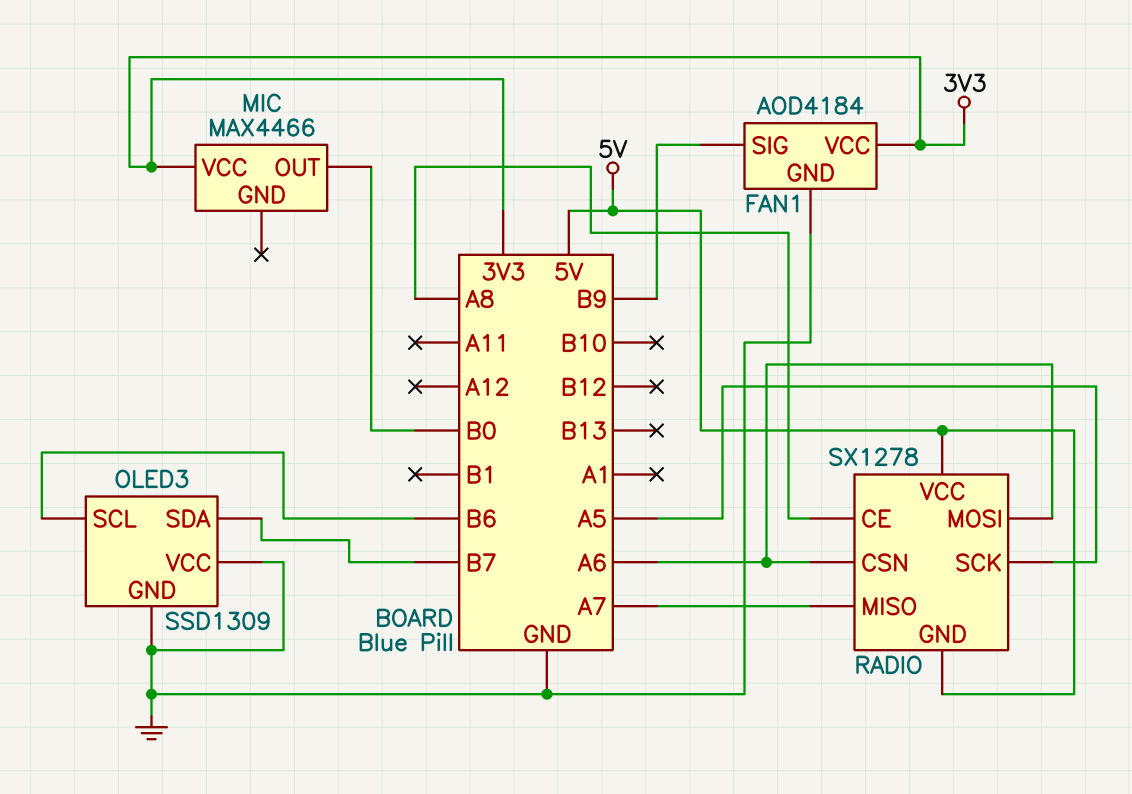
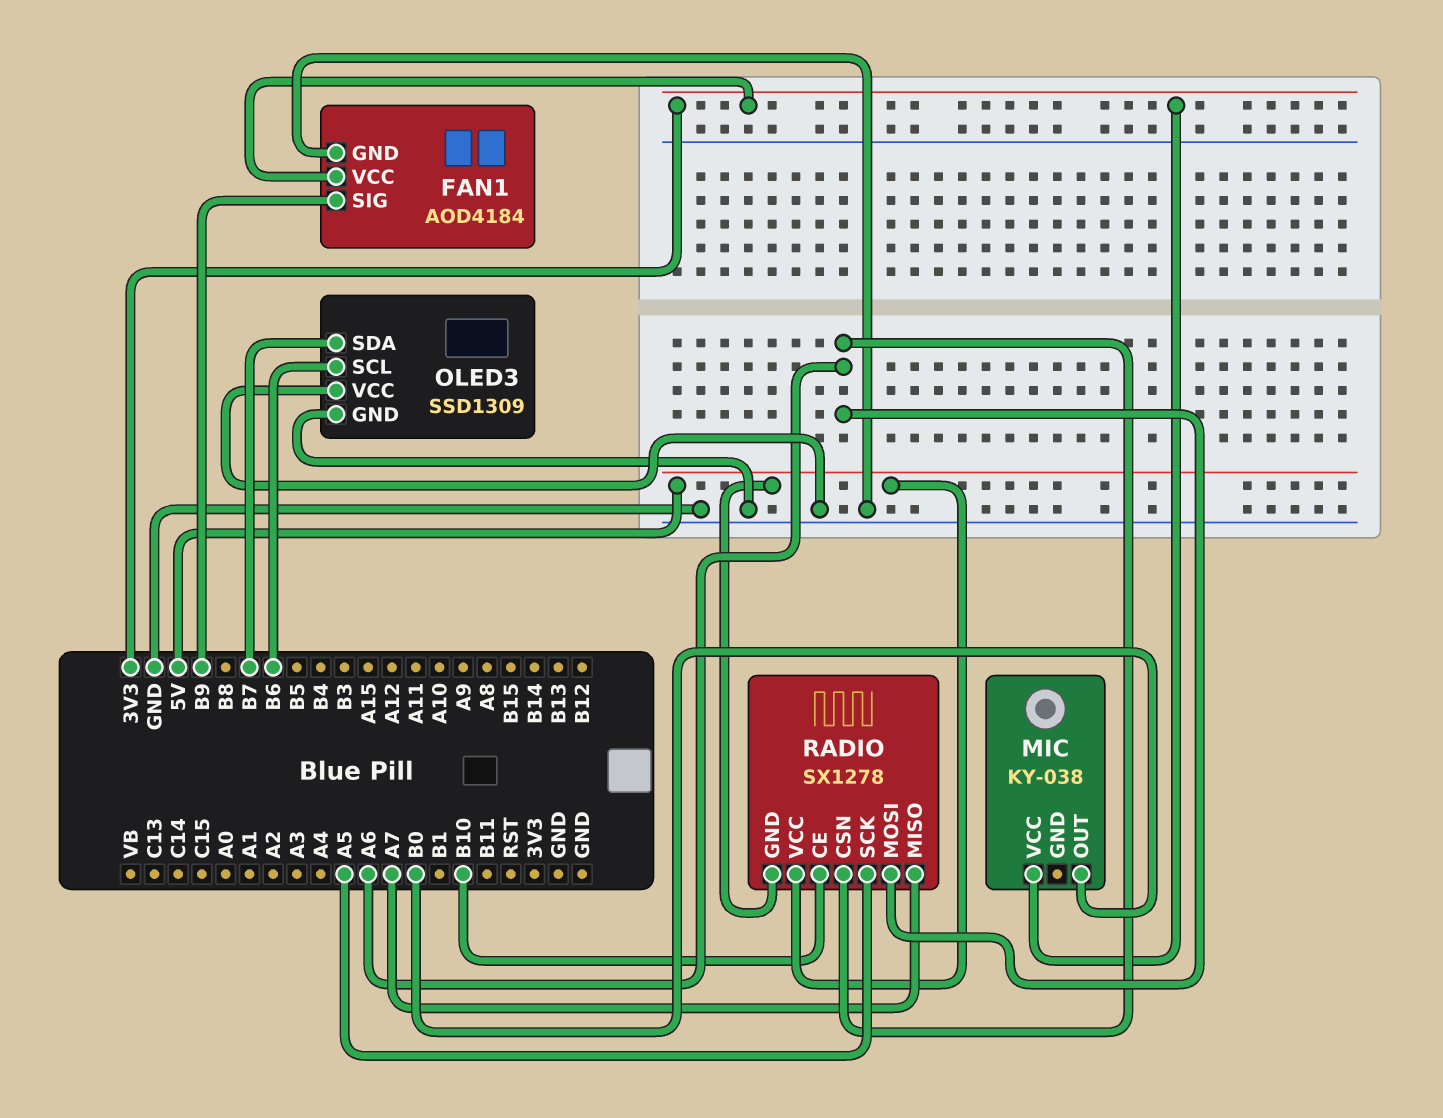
MIC: MAX4466 -> KY-038
RADIO pin CE: A8 -> B10

